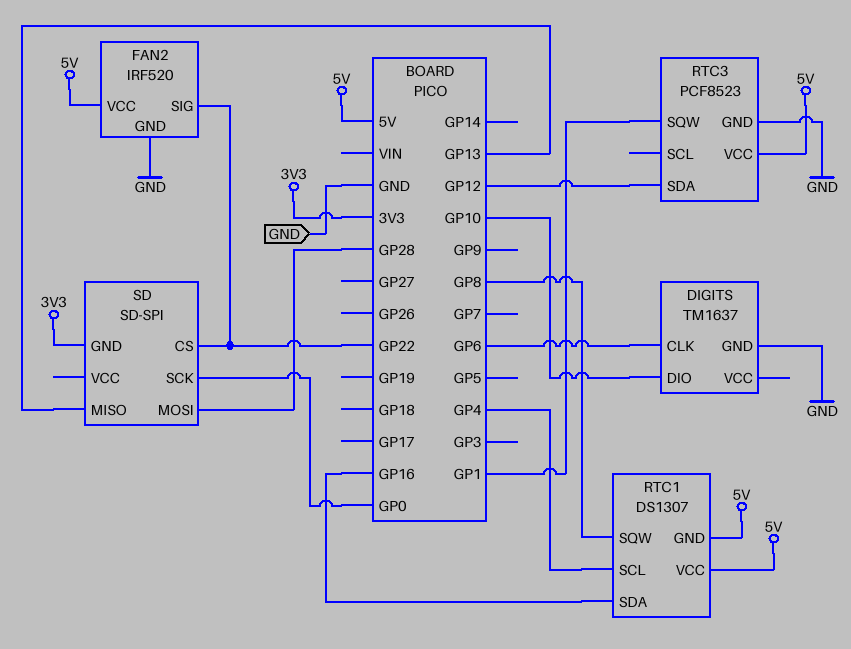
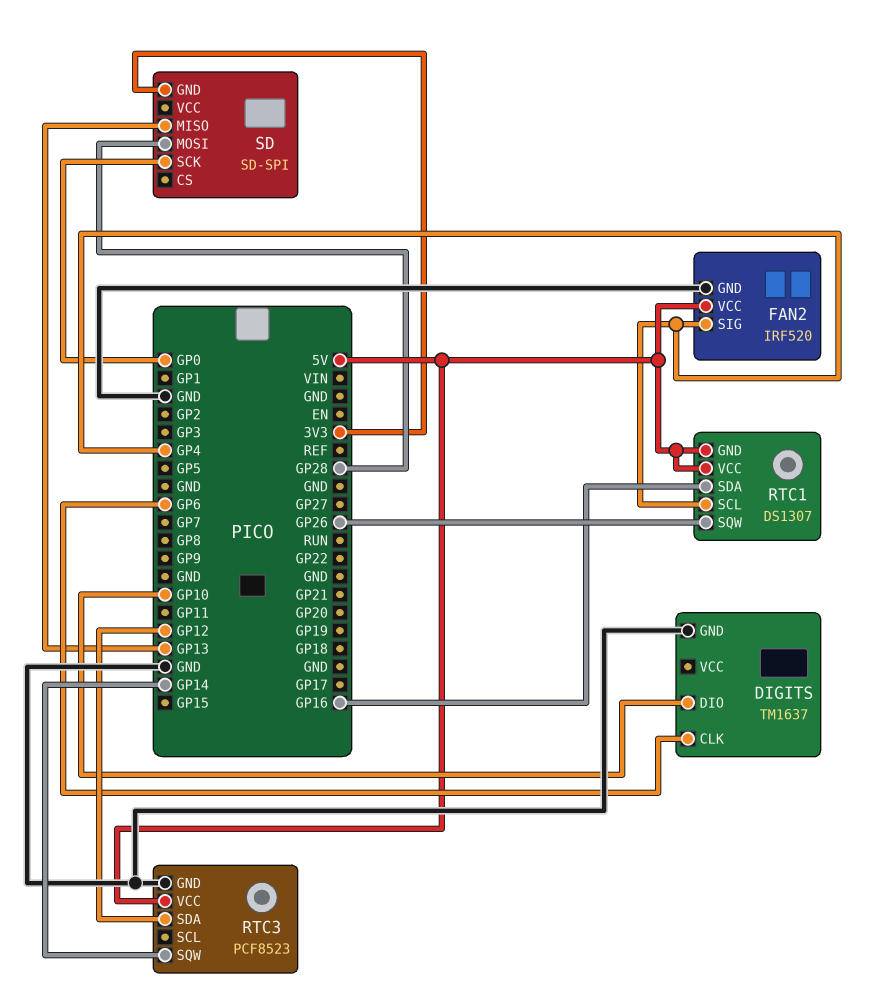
FAN2 pin SIG: GP22 -> GP4
RTC1 pin SQW: GP8 -> GP26
RTC3 pin SQW: GP1 -> GP14
SD pin CS: GP22 -> none

